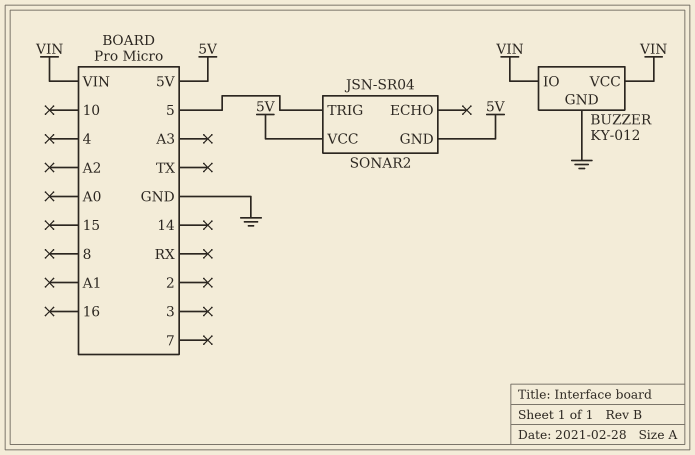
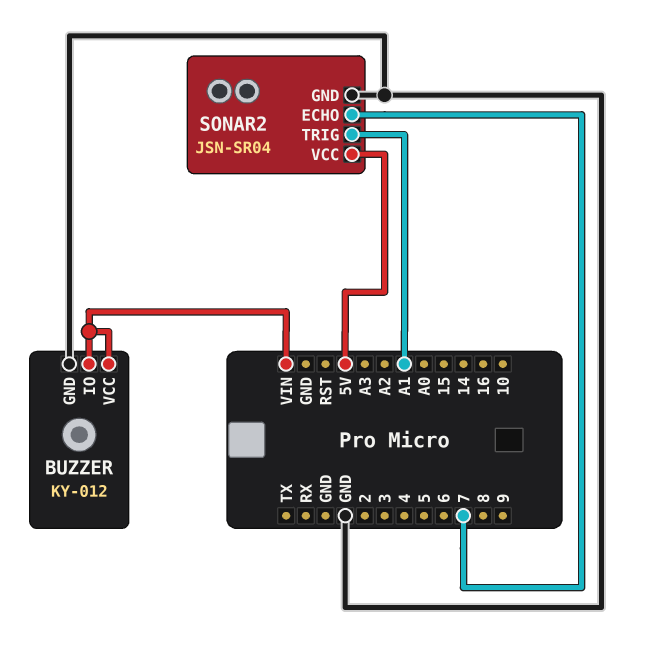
SONAR2 pin ECHO: none -> 7
SONAR2 pin GND: 5V -> GND
SONAR2 pin TRIG: 5 -> A1

